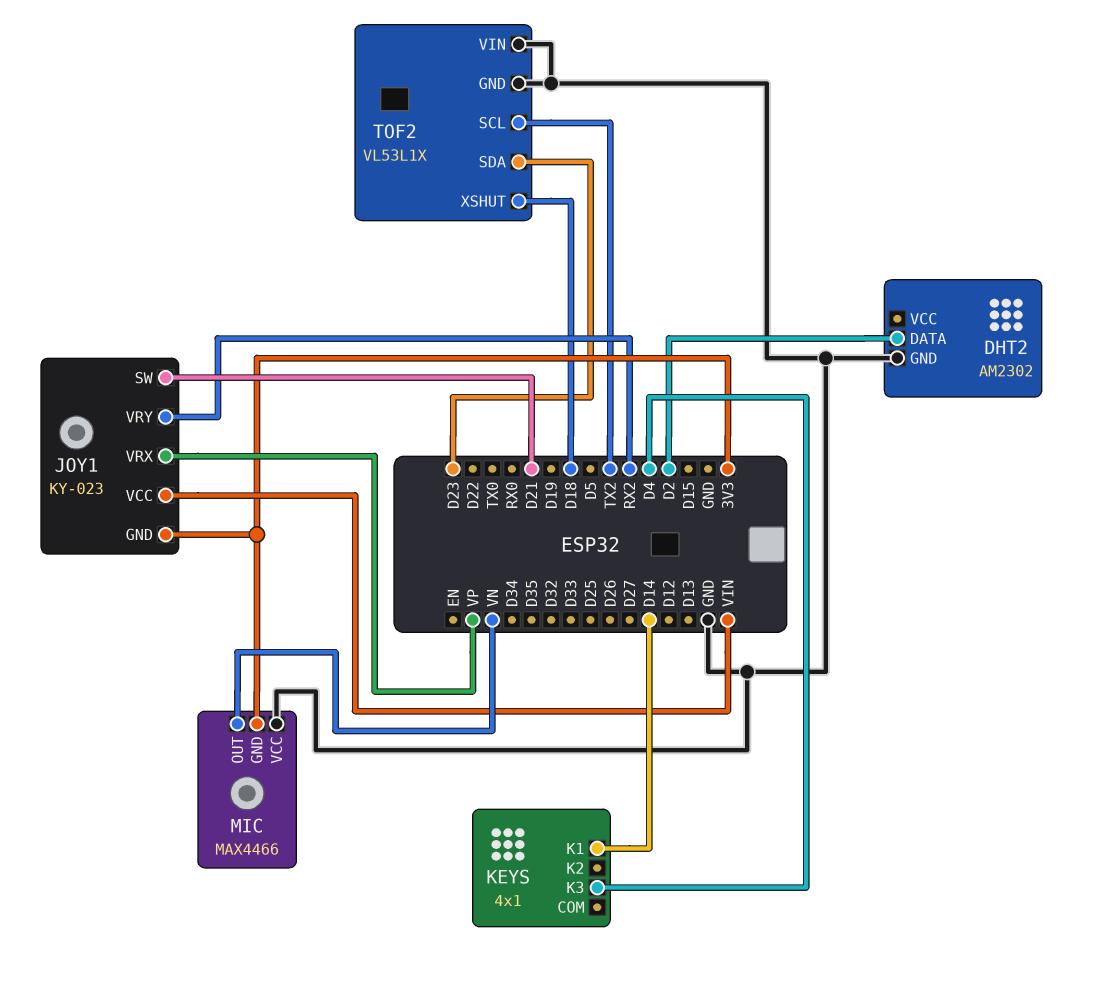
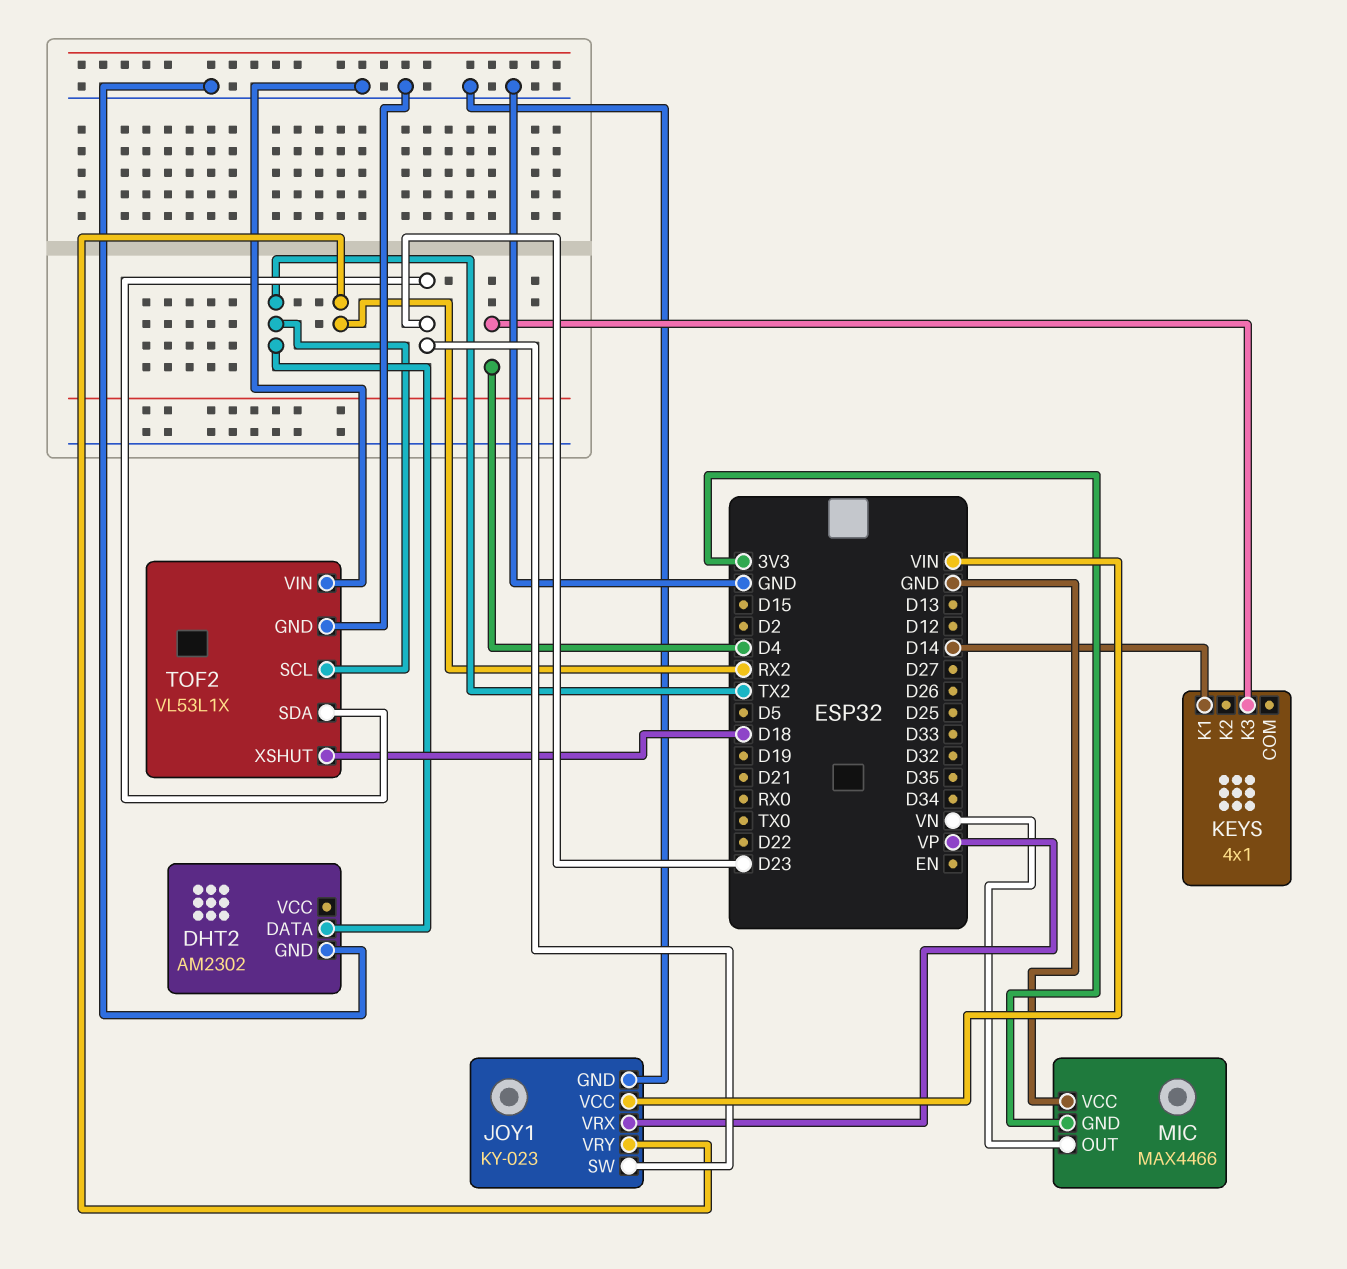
DHT2 pin DATA: D2 -> TX2
JOY1 pin GND: 3V3 -> GND
JOY1 pin SW: D21 -> D23

